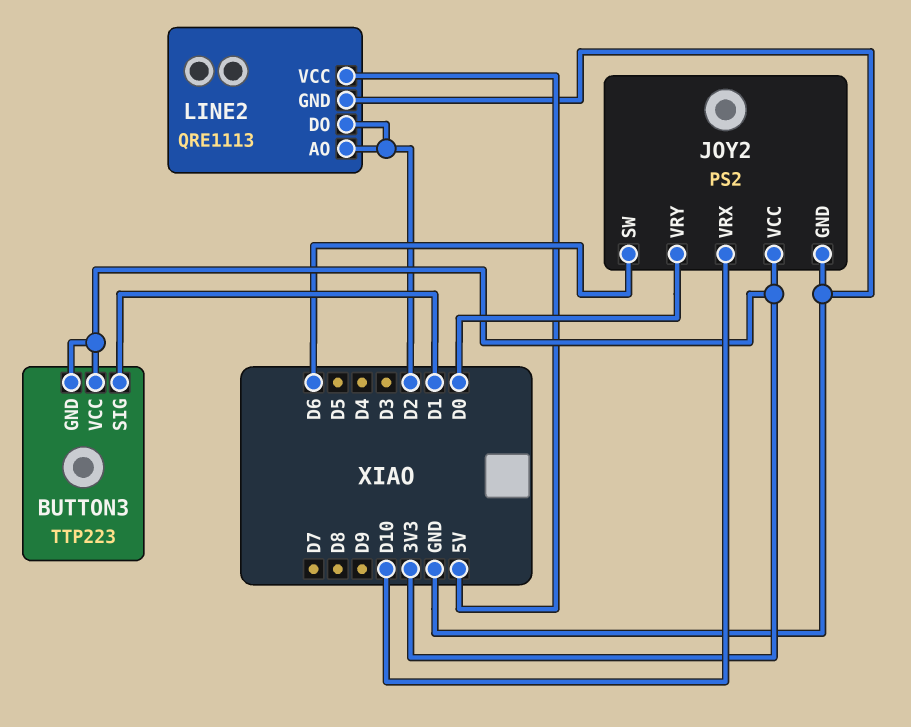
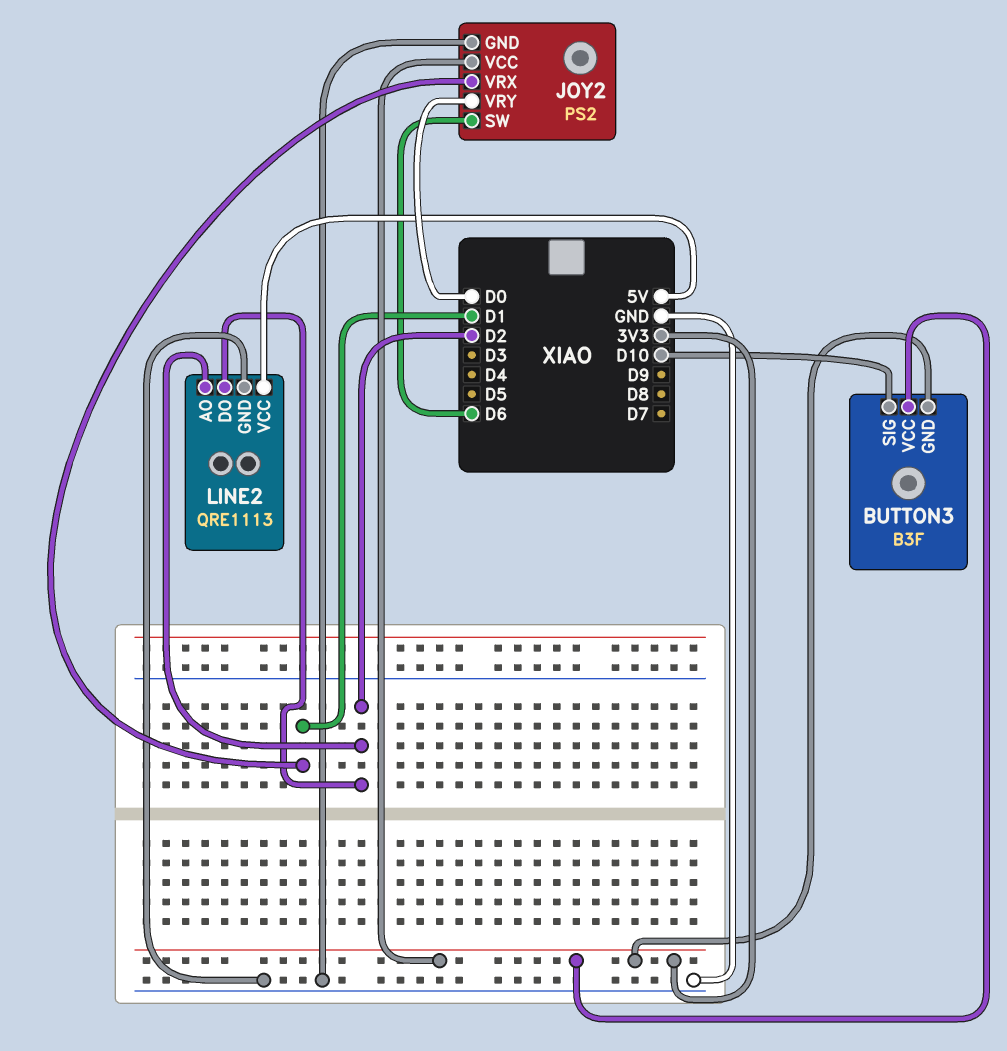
BUTTON3: TTP223 -> B3F
BUTTON3 pin SIG: D1 -> D10
JOY2 pin VRX: D10 -> D1

